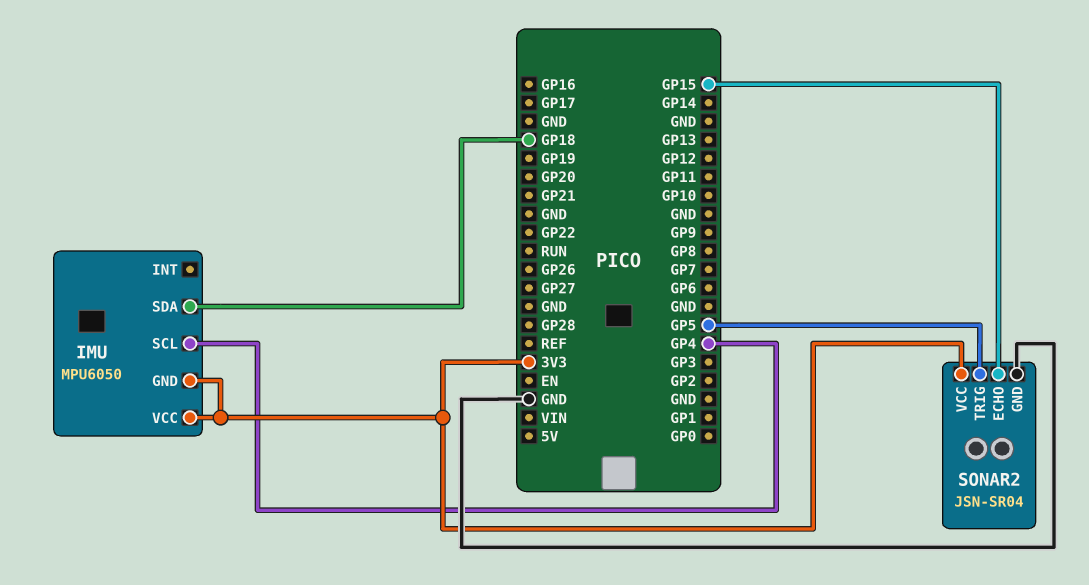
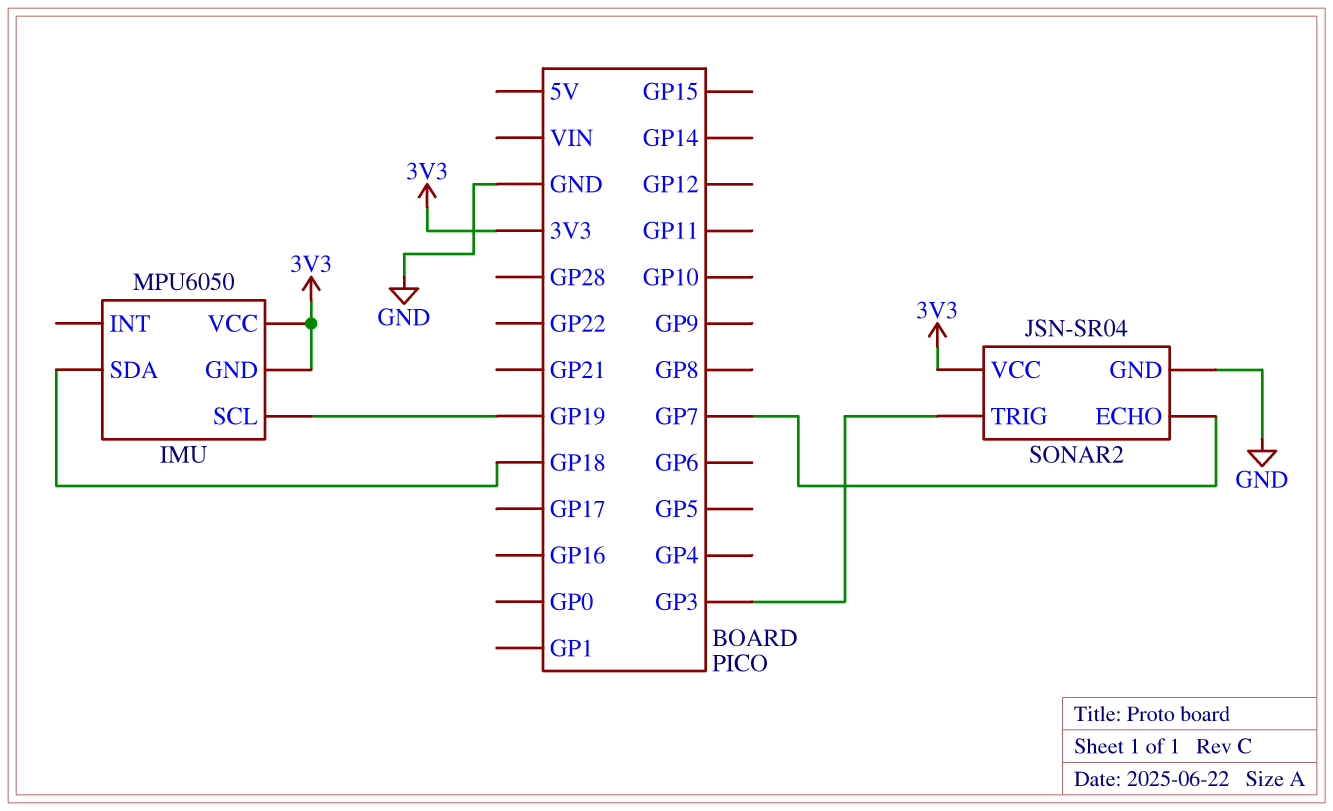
IMU pin SCL: GP4 -> GP19
SONAR2 pin ECHO: GP15 -> GP7
SONAR2 pin TRIG: GP5 -> GP3

